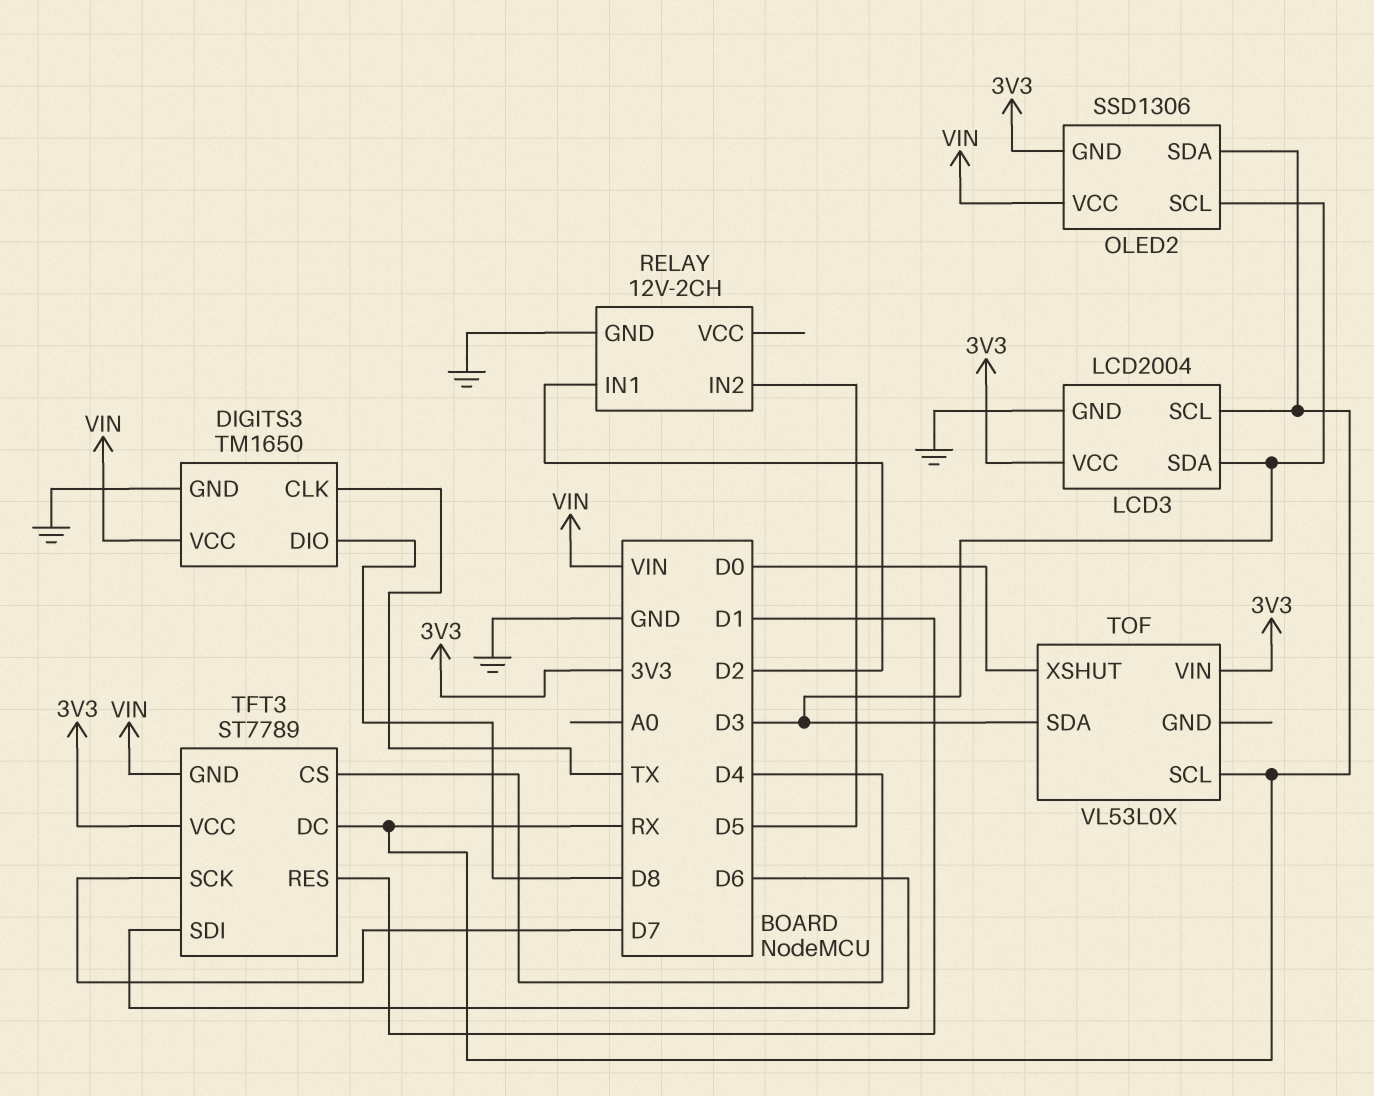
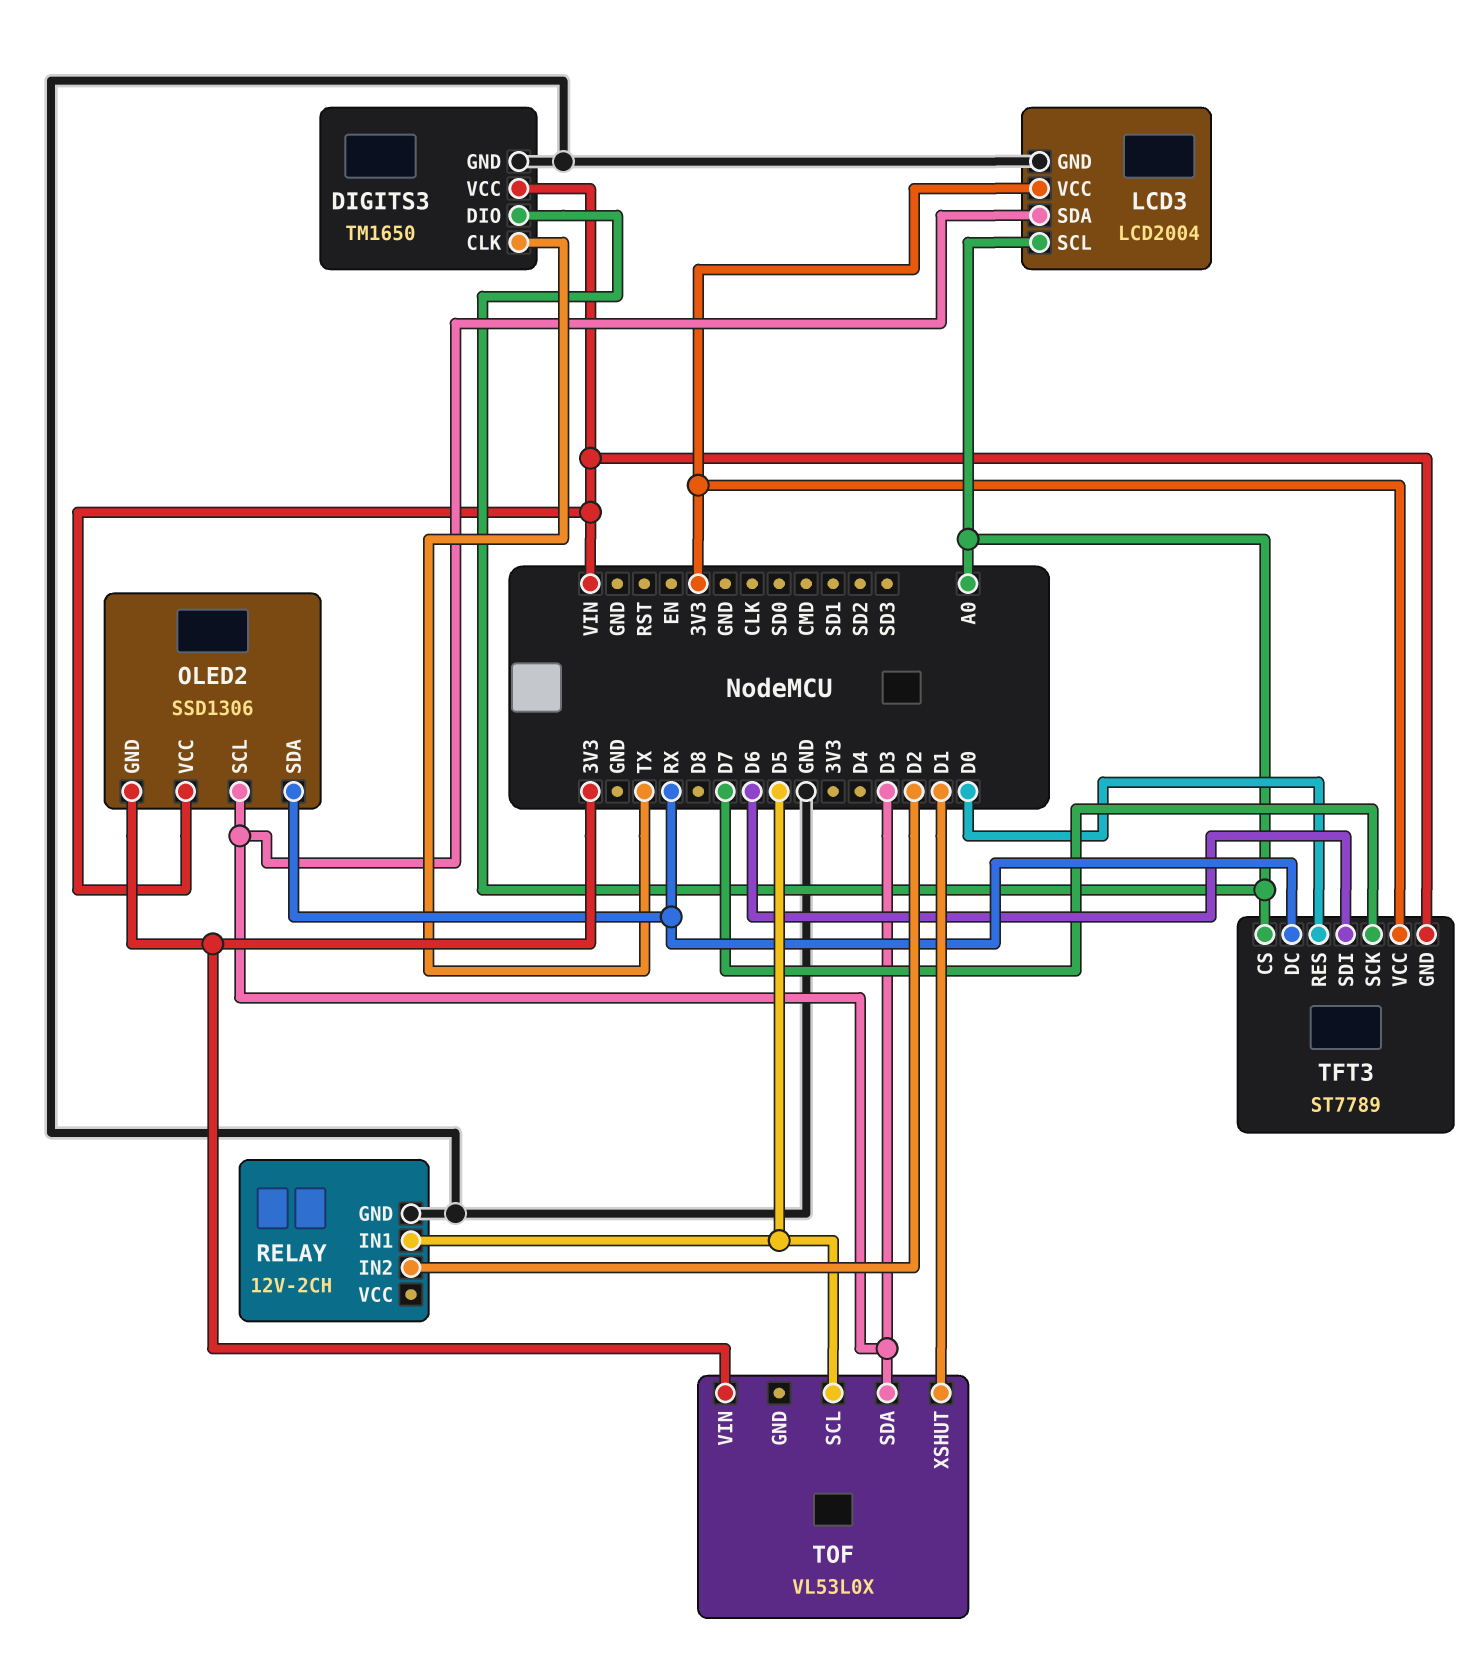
DIGITS3 pin DIO: D8 -> A0
LCD3 pin SCL: RX -> A0
RELAY pin IN1: D2 -> D5
RELAY pin IN2: D5 -> D2
TFT3 pin CS: D4 -> A0
TFT3 pin RES: D1 -> D0
TOF pin SCL: RX -> D5
TOF pin XSHUT: D0 -> D1

